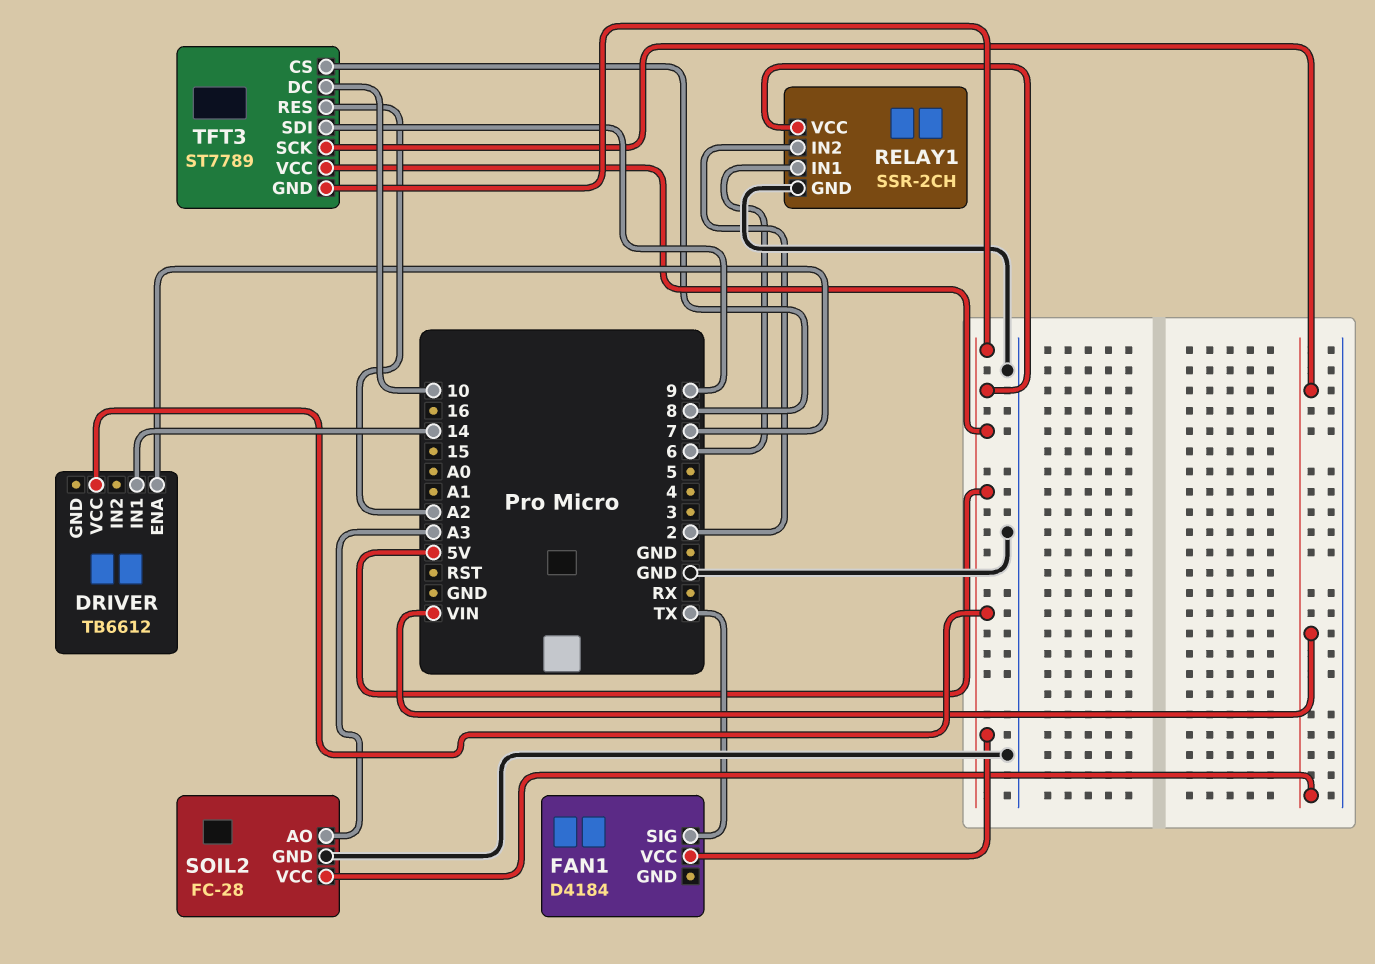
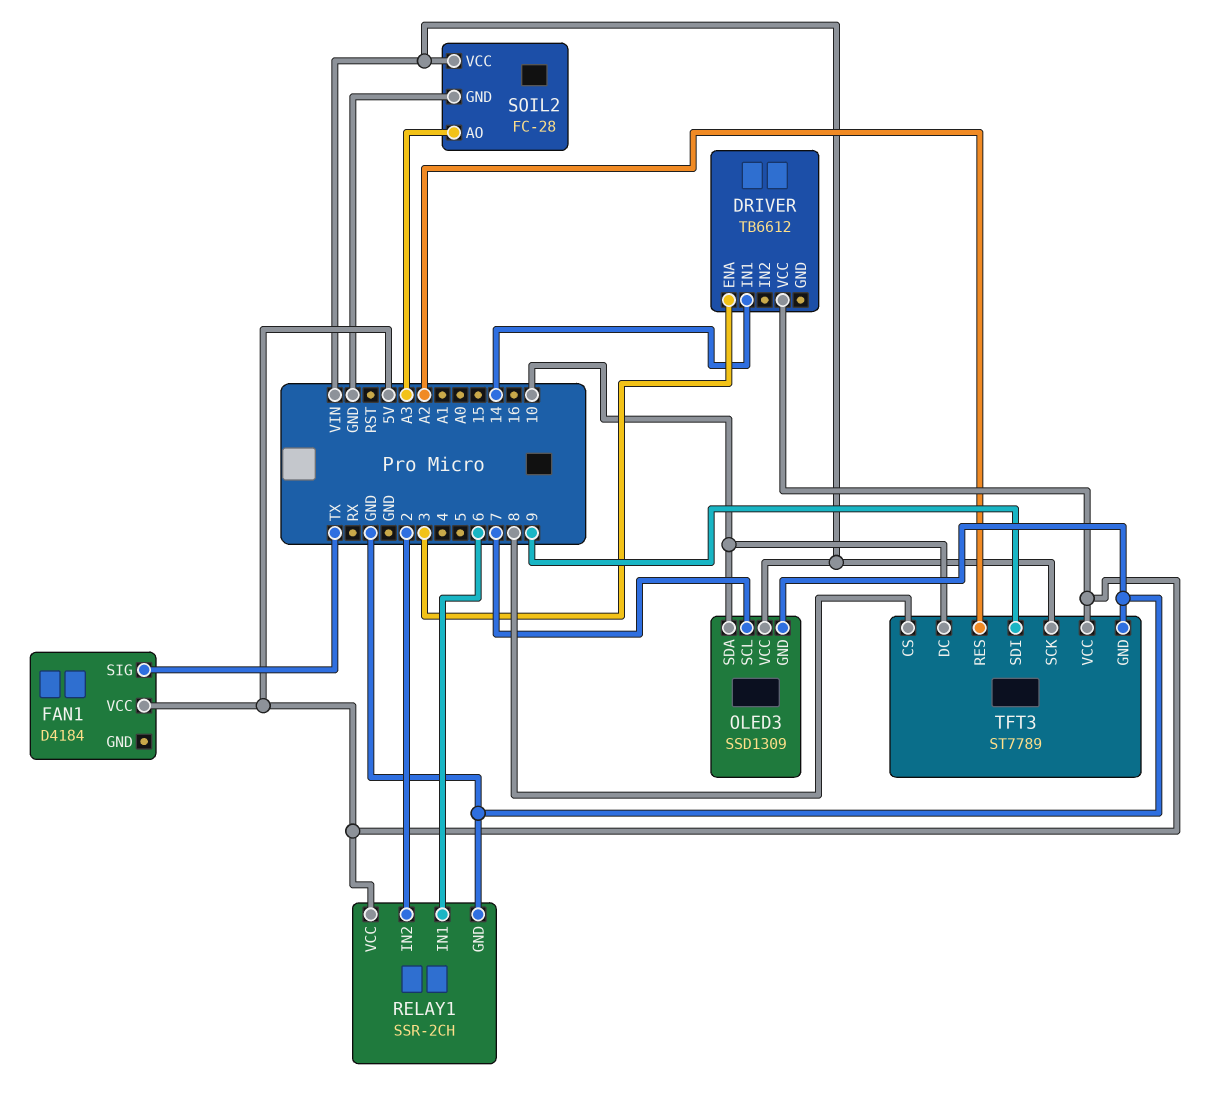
DRIVER pin ENA: 7 -> 3
OLED3: none -> SSD1309
OLED3 pin GND: none -> GND
OLED3 pin SCL: none -> 7
OLED3 pin SDA: none -> 10
OLED3 pin VCC: none -> VIN
TFT3 pin GND: 5V -> GND

